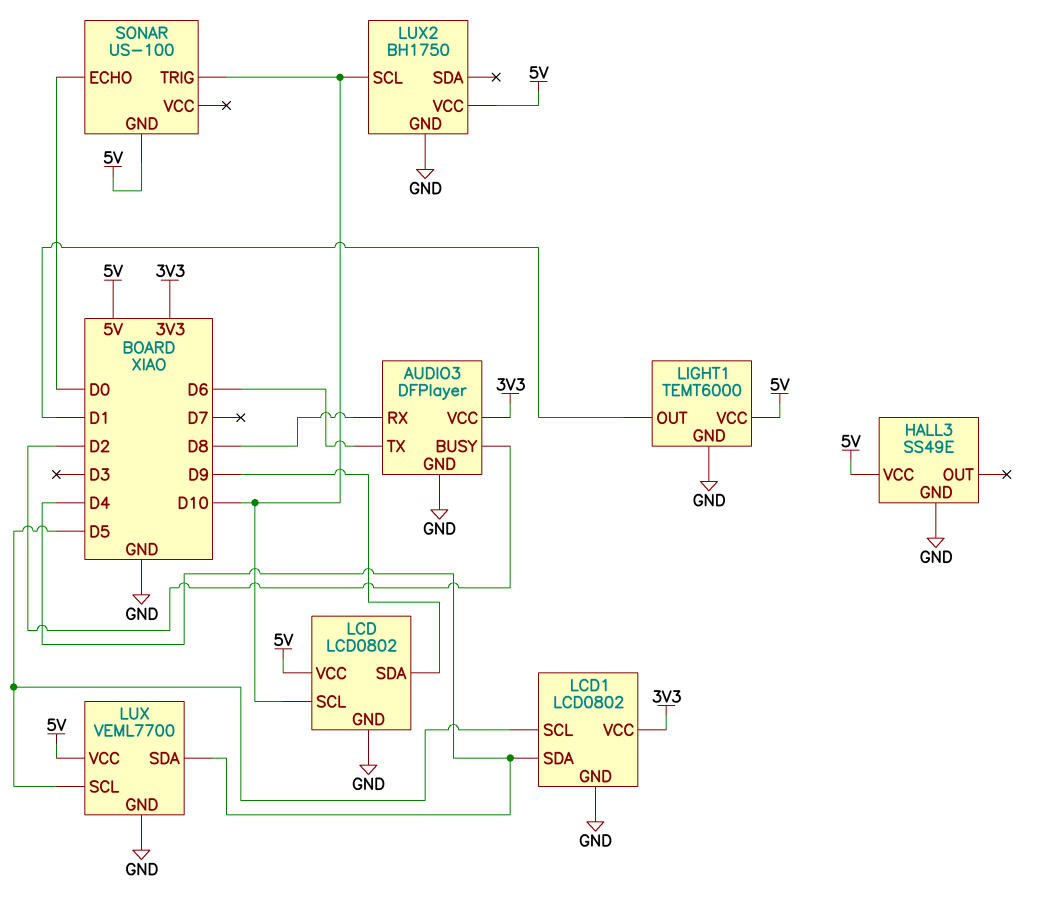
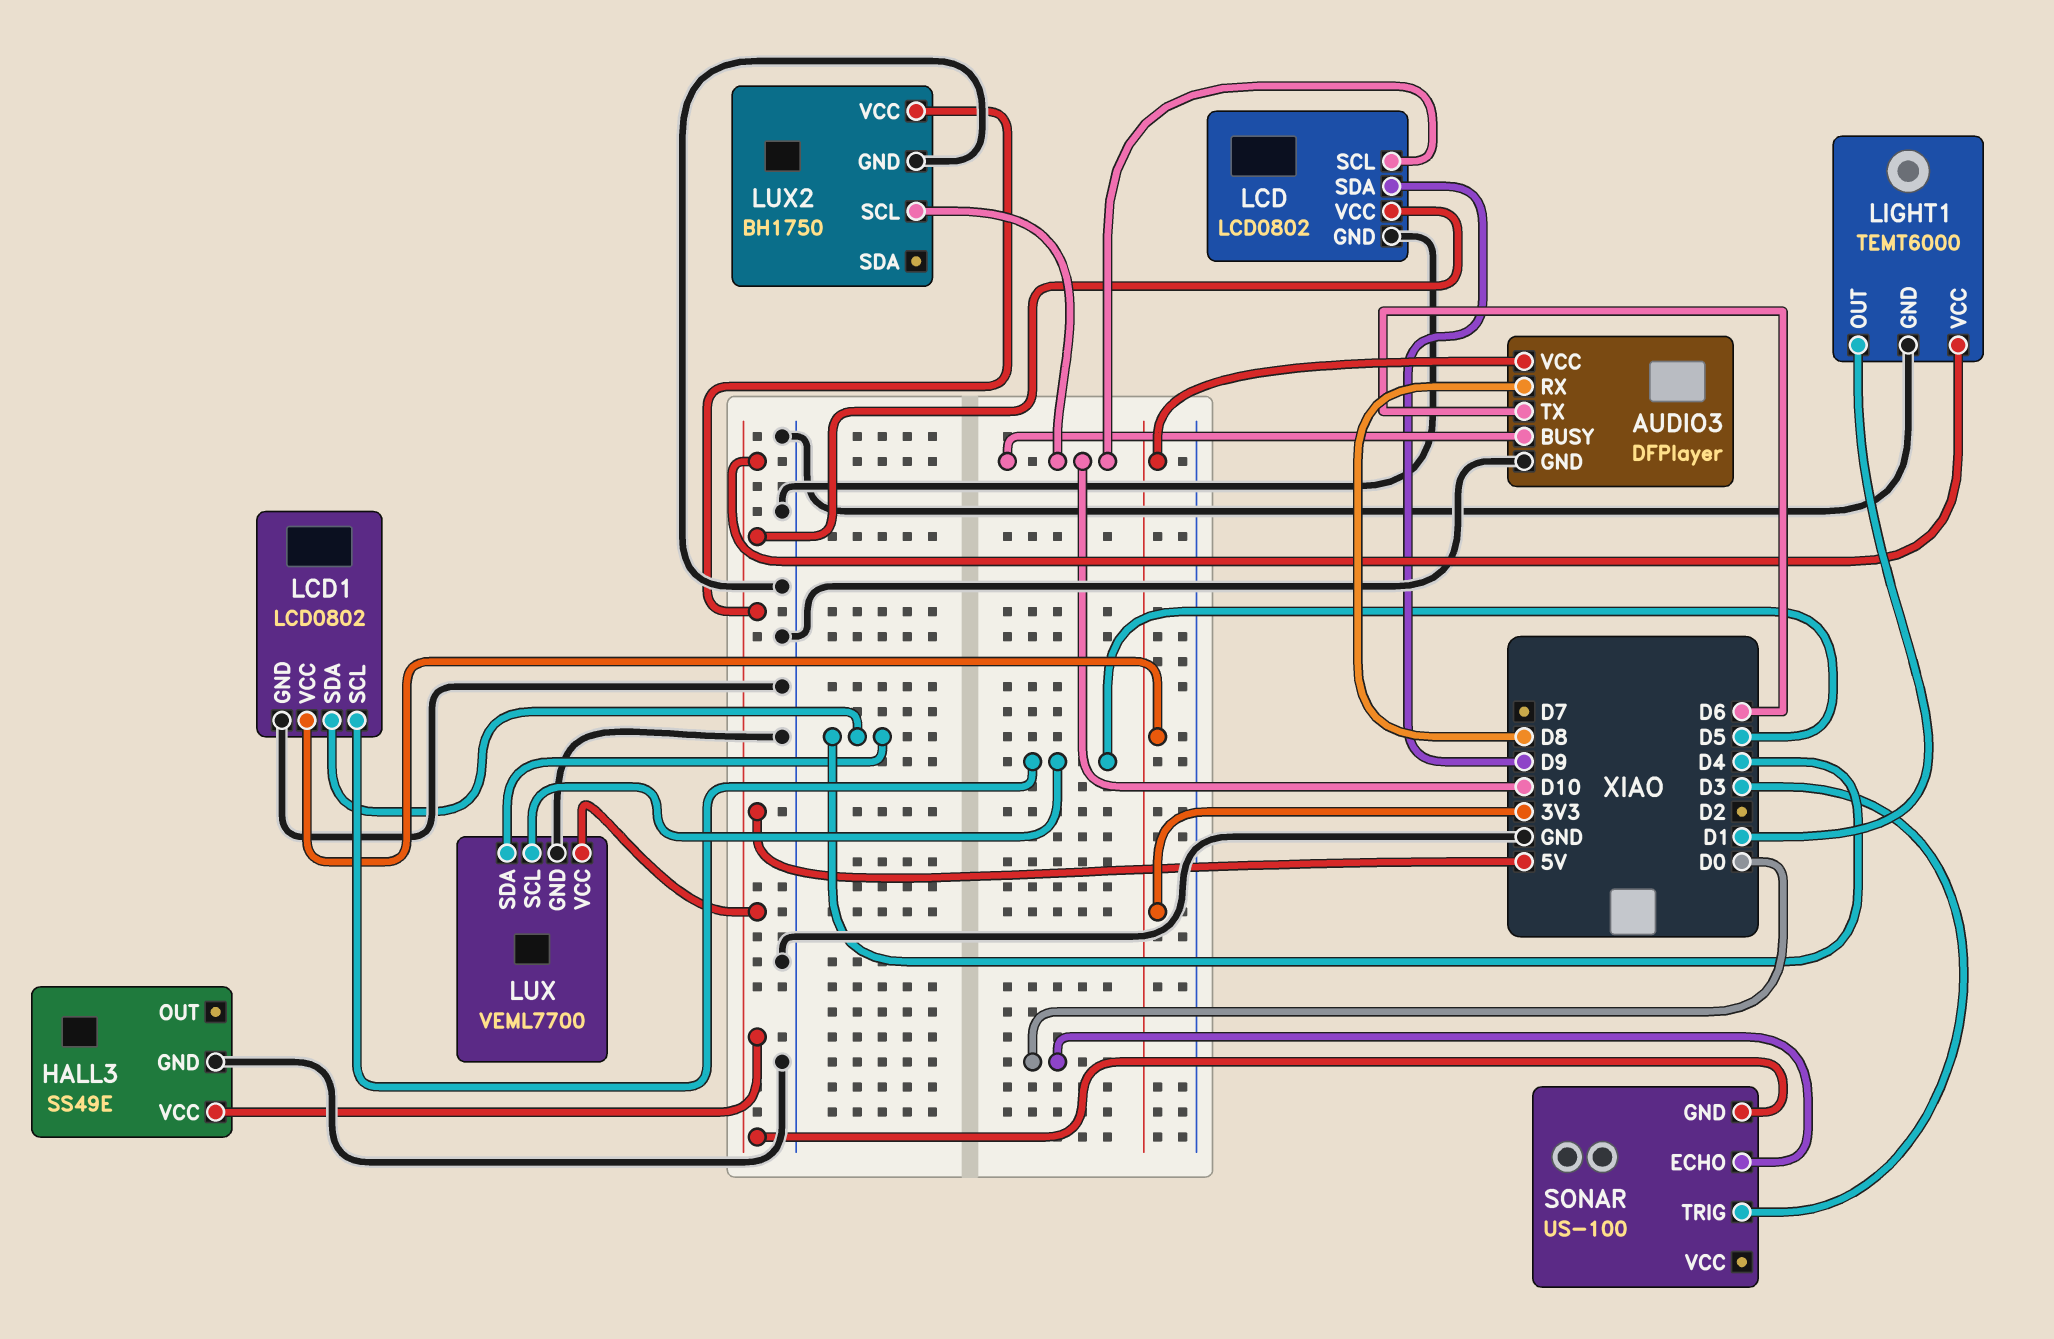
AUDIO3 pin BUSY: D2 -> D10
SONAR pin TRIG: D10 -> D3

